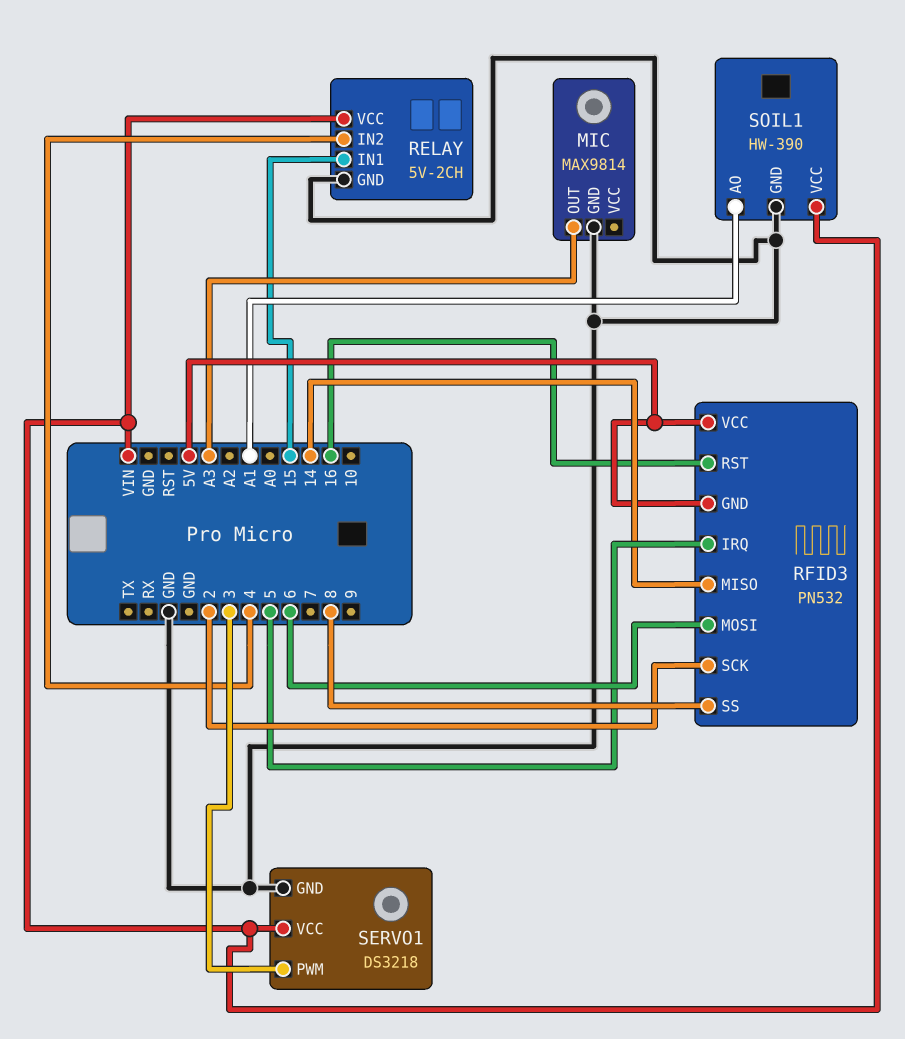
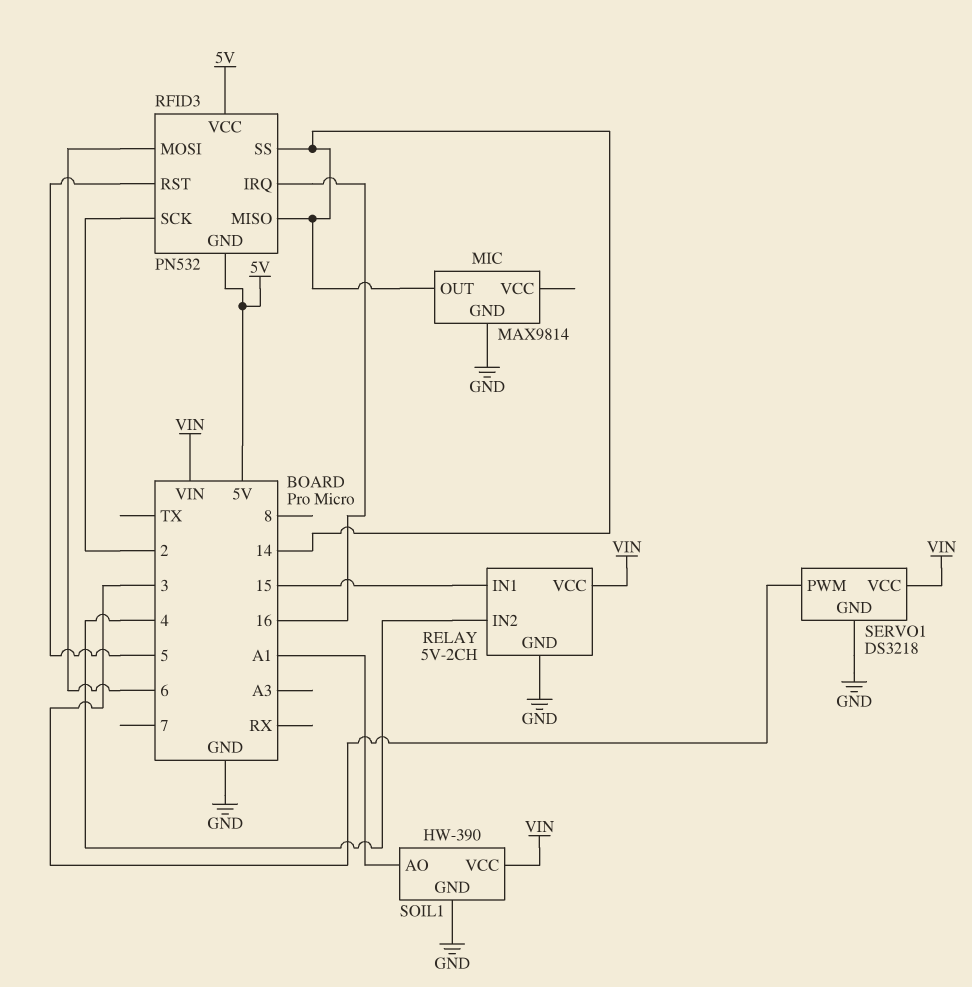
MIC pin OUT: A3 -> 14
RFID3 pin IRQ: 5 -> 16
RFID3 pin RST: 16 -> 5
RFID3 pin SS: 8 -> 14

